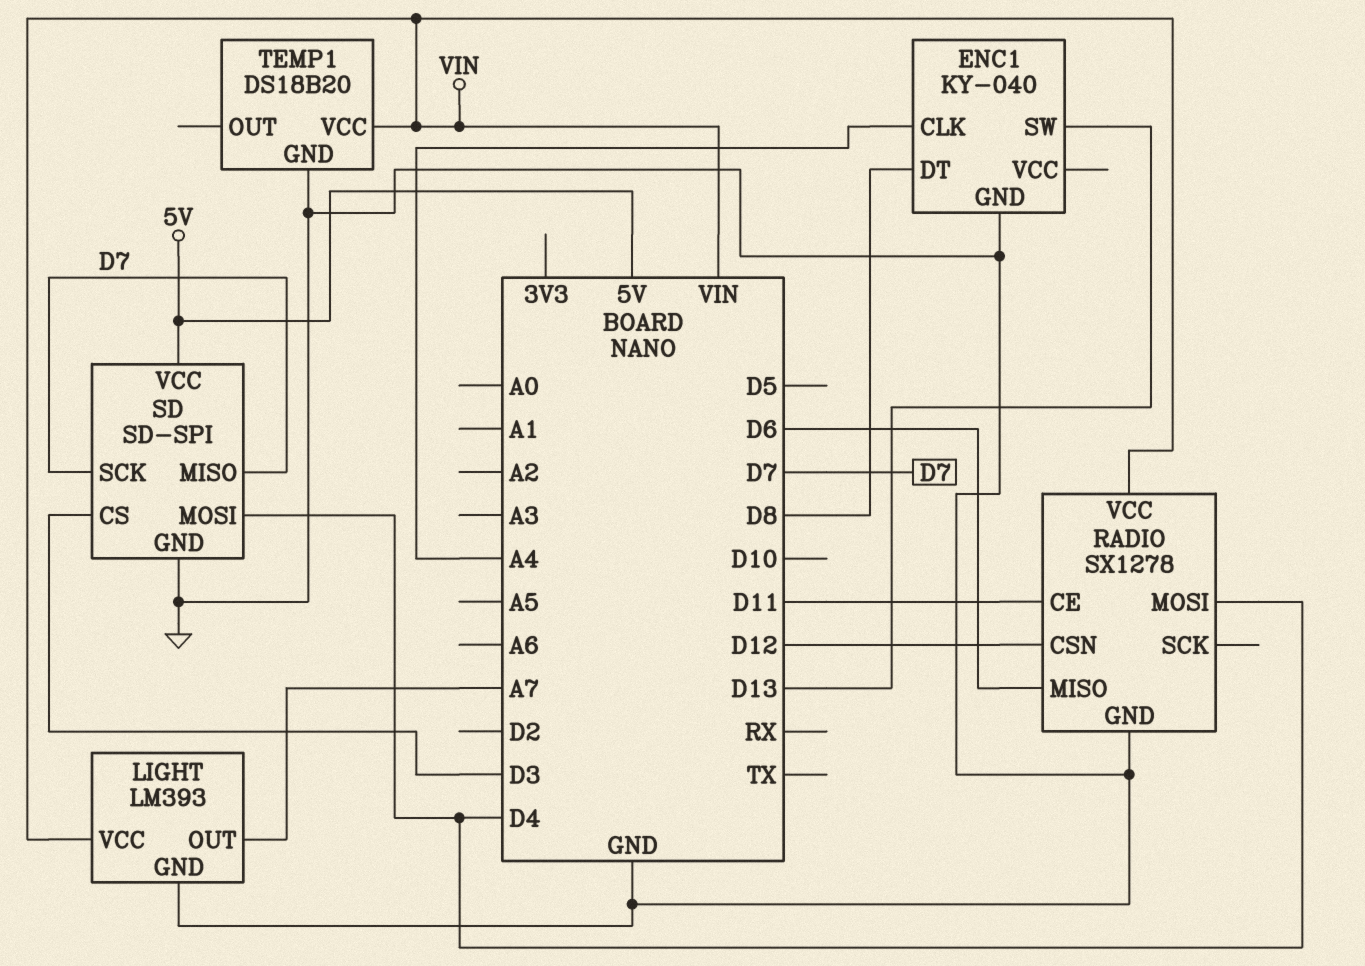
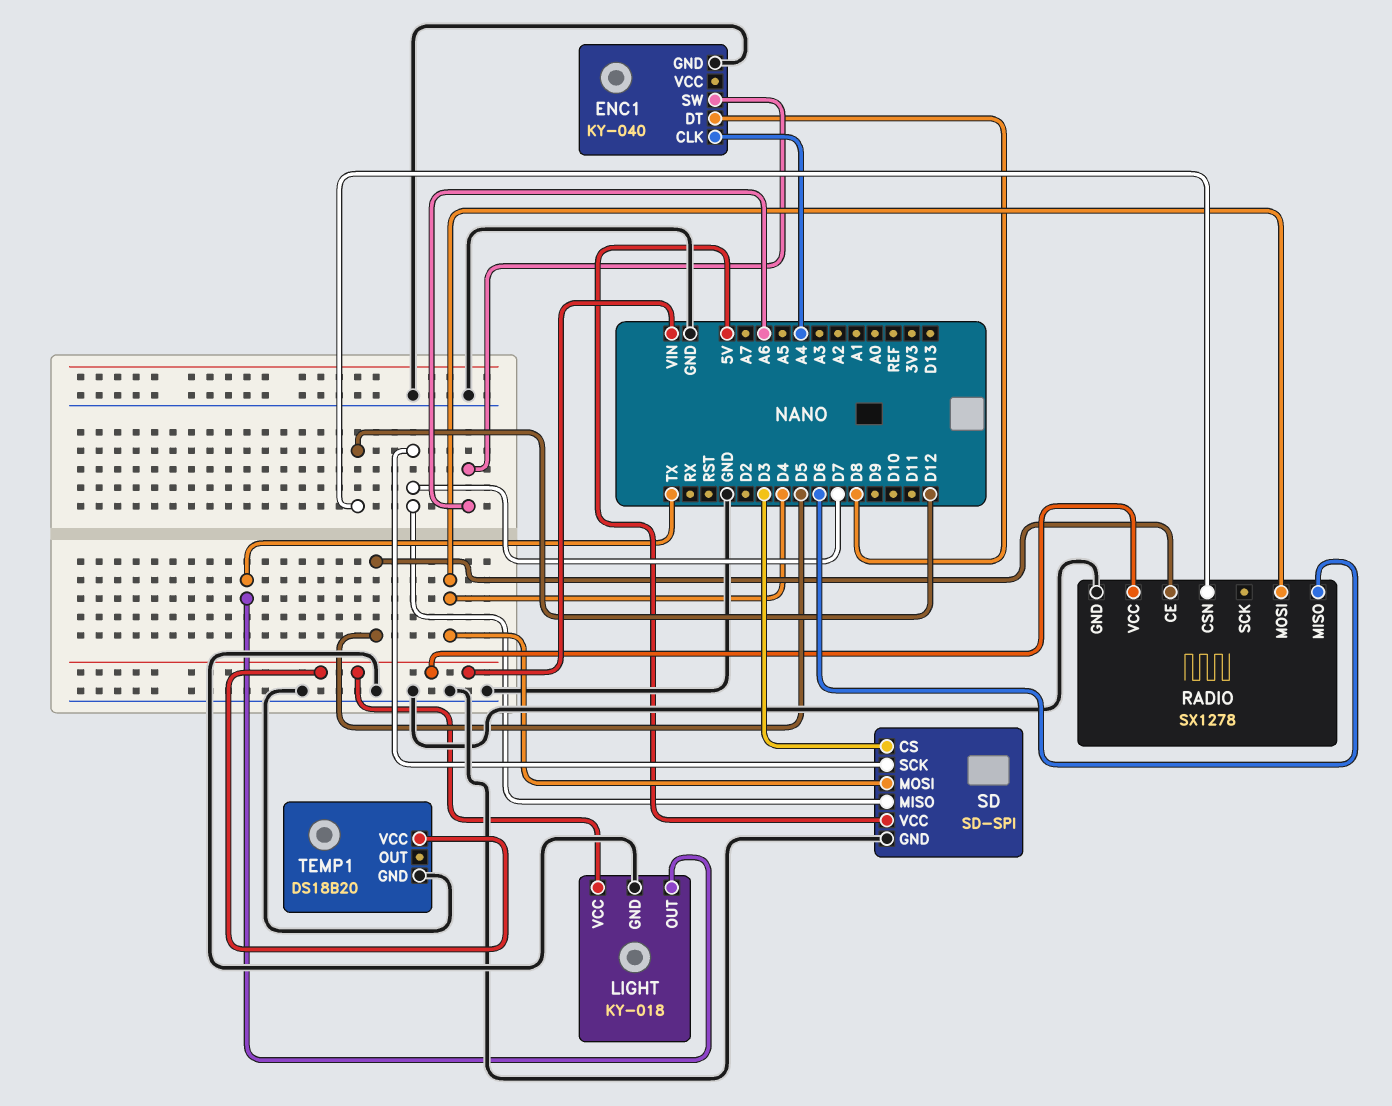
ENC1 pin SW: D13 -> A6
LIGHT: LM393 -> KY-018
LIGHT pin OUT: A7 -> TX
RADIO pin CE: D11 -> D5

